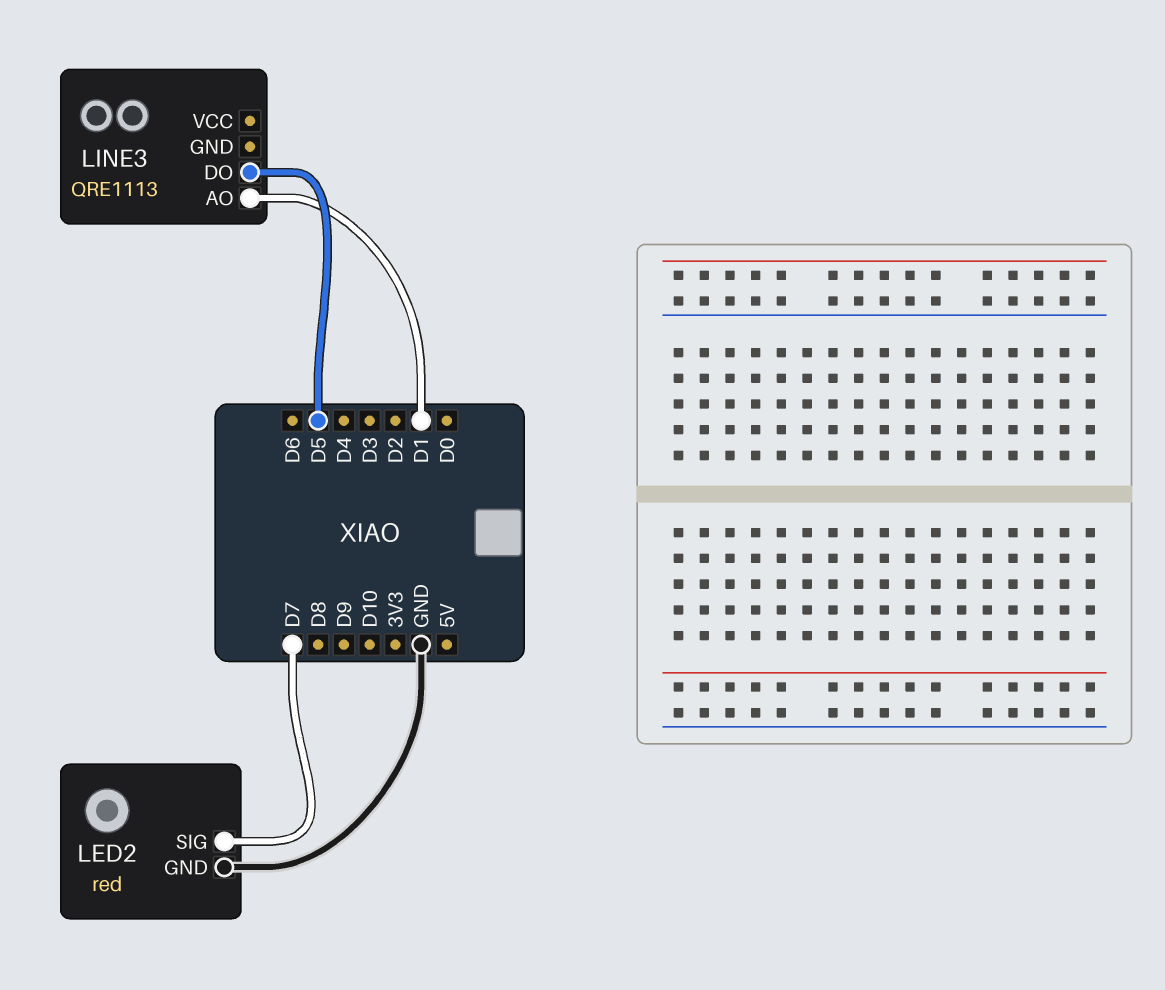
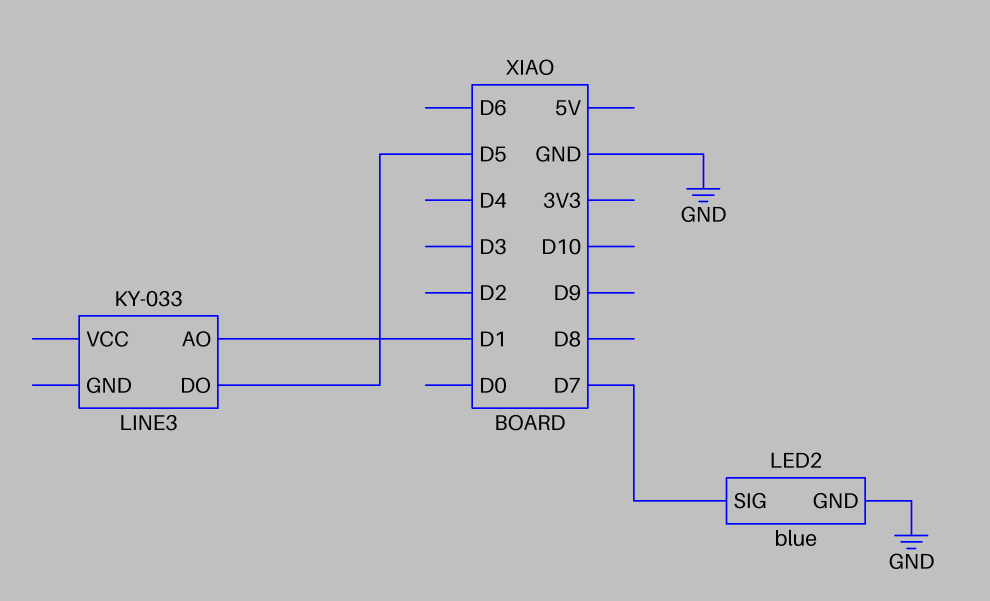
LED2: red -> blue
LINE3: QRE1113 -> KY-033

